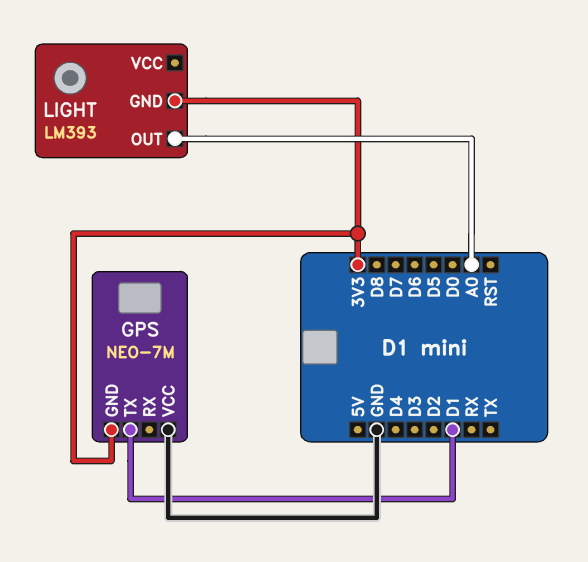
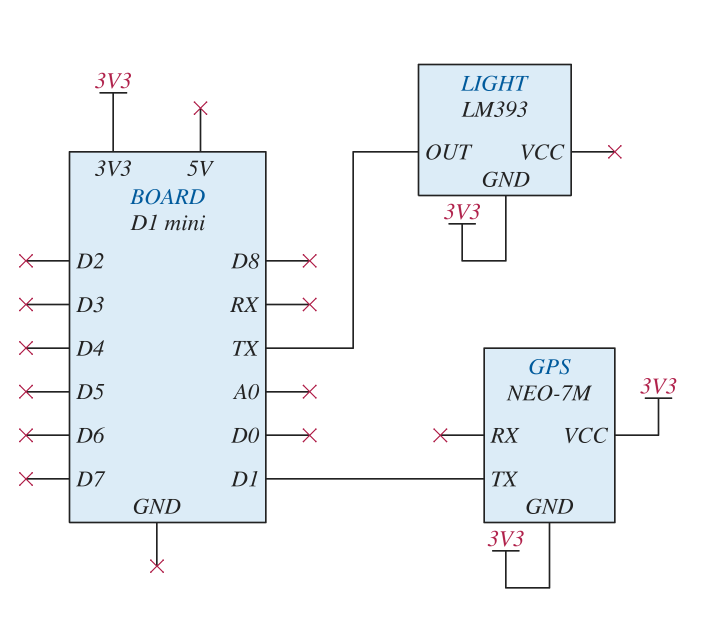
GPS pin VCC: GND -> 3V3
LIGHT pin OUT: A0 -> TX

